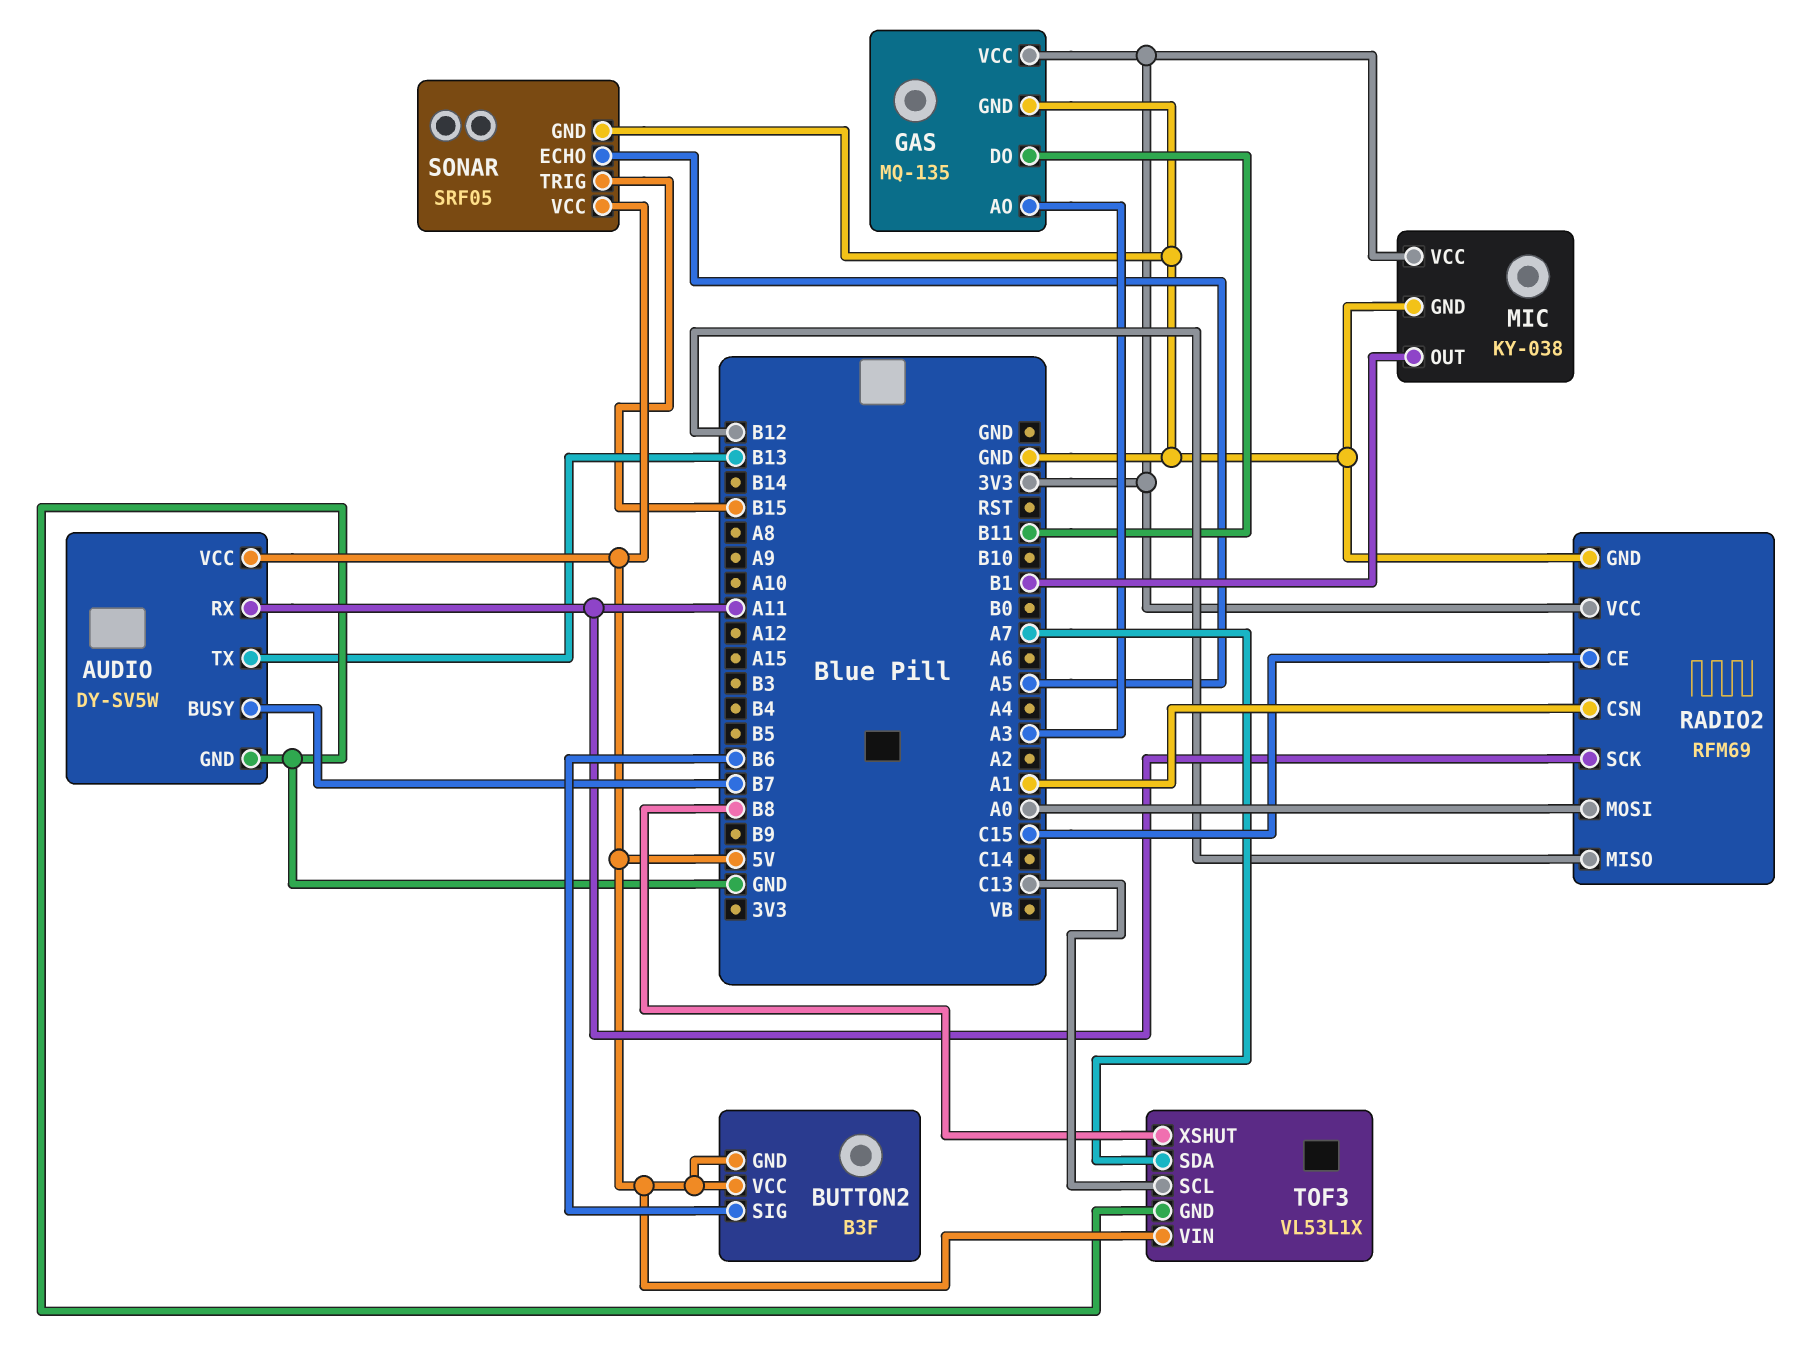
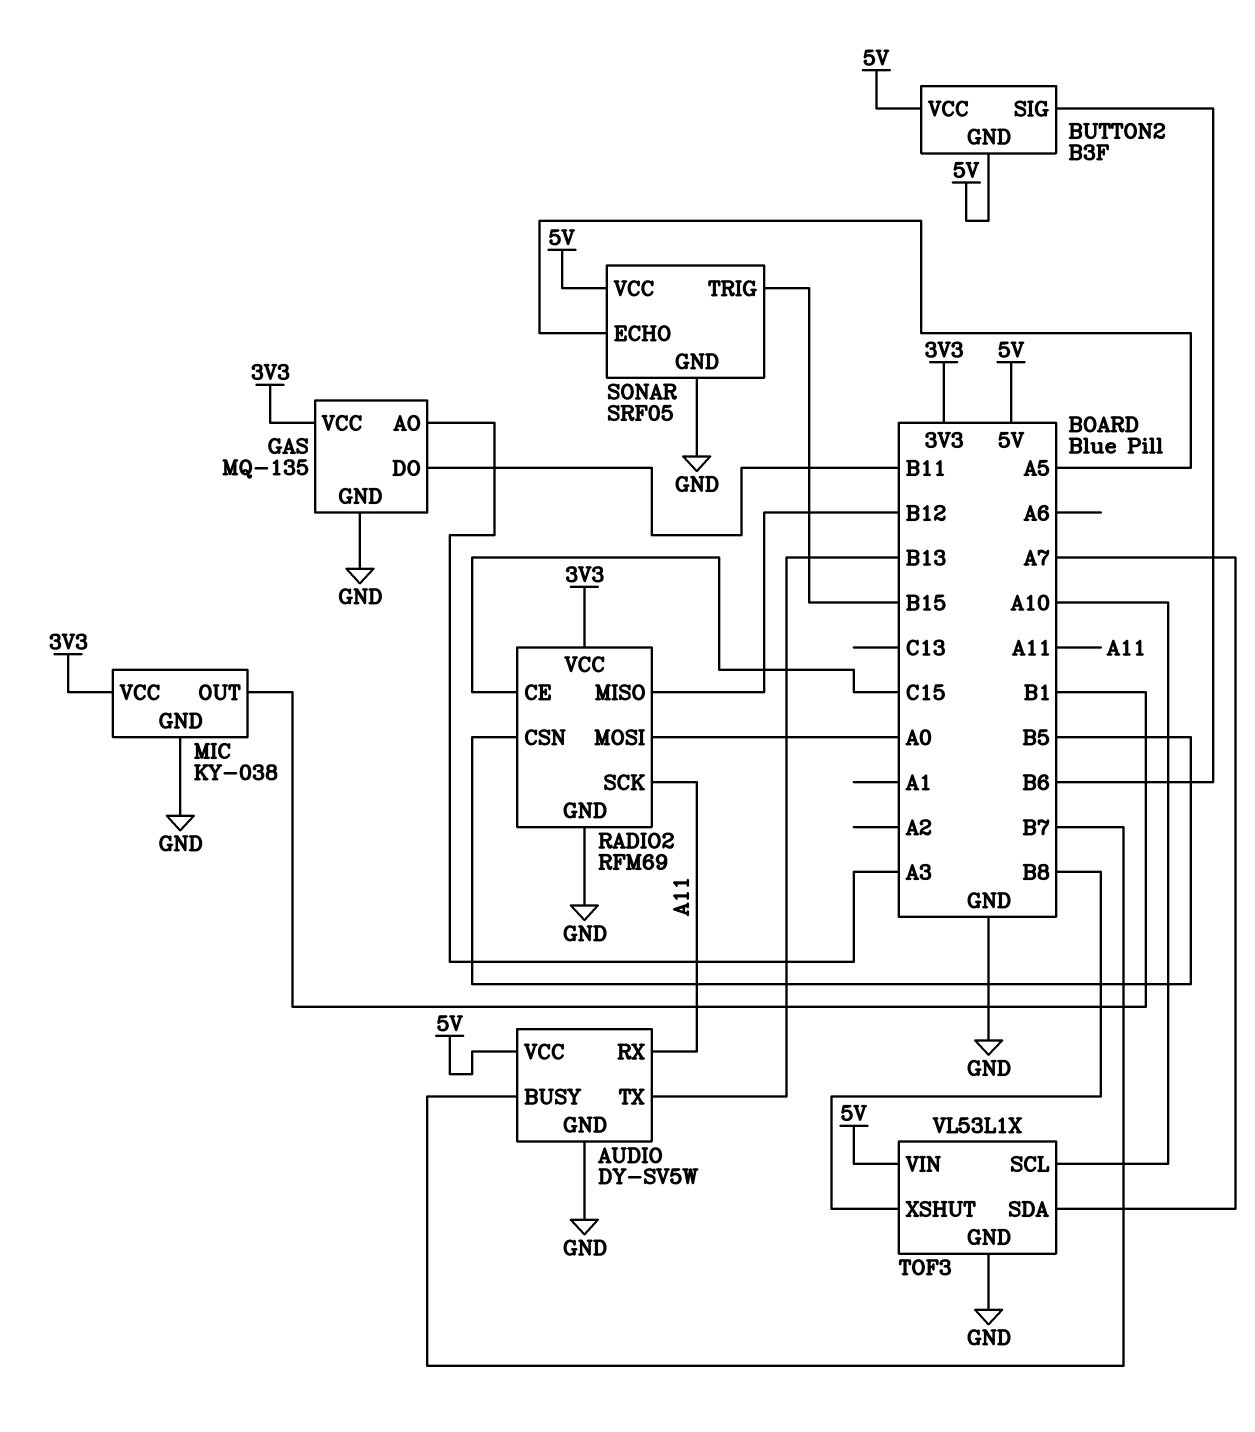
RADIO2 pin CSN: A1 -> B5
TOF3 pin SCL: C13 -> A10

